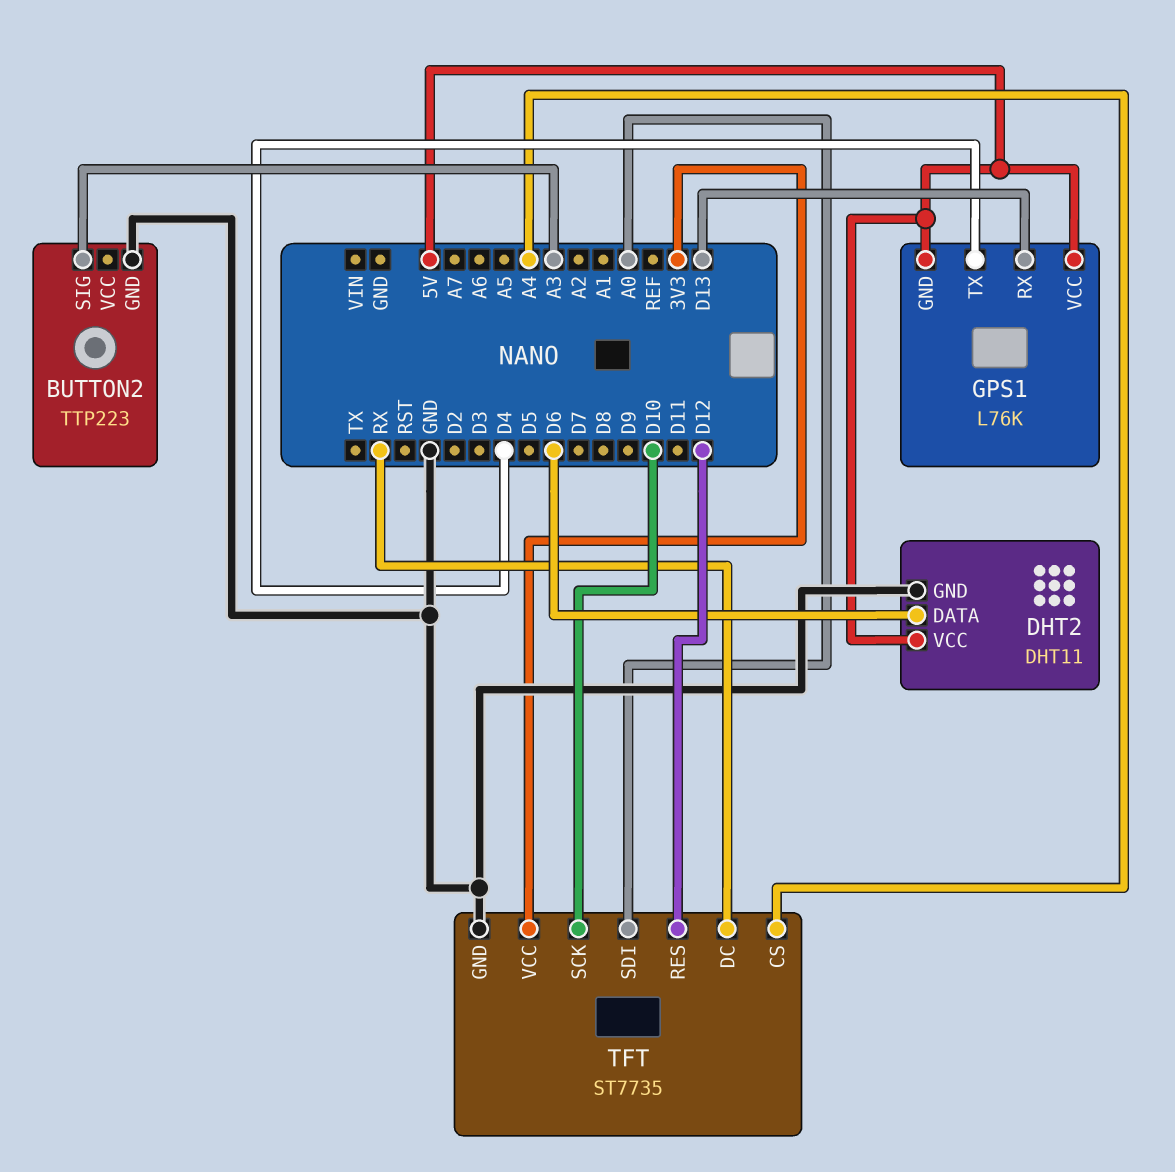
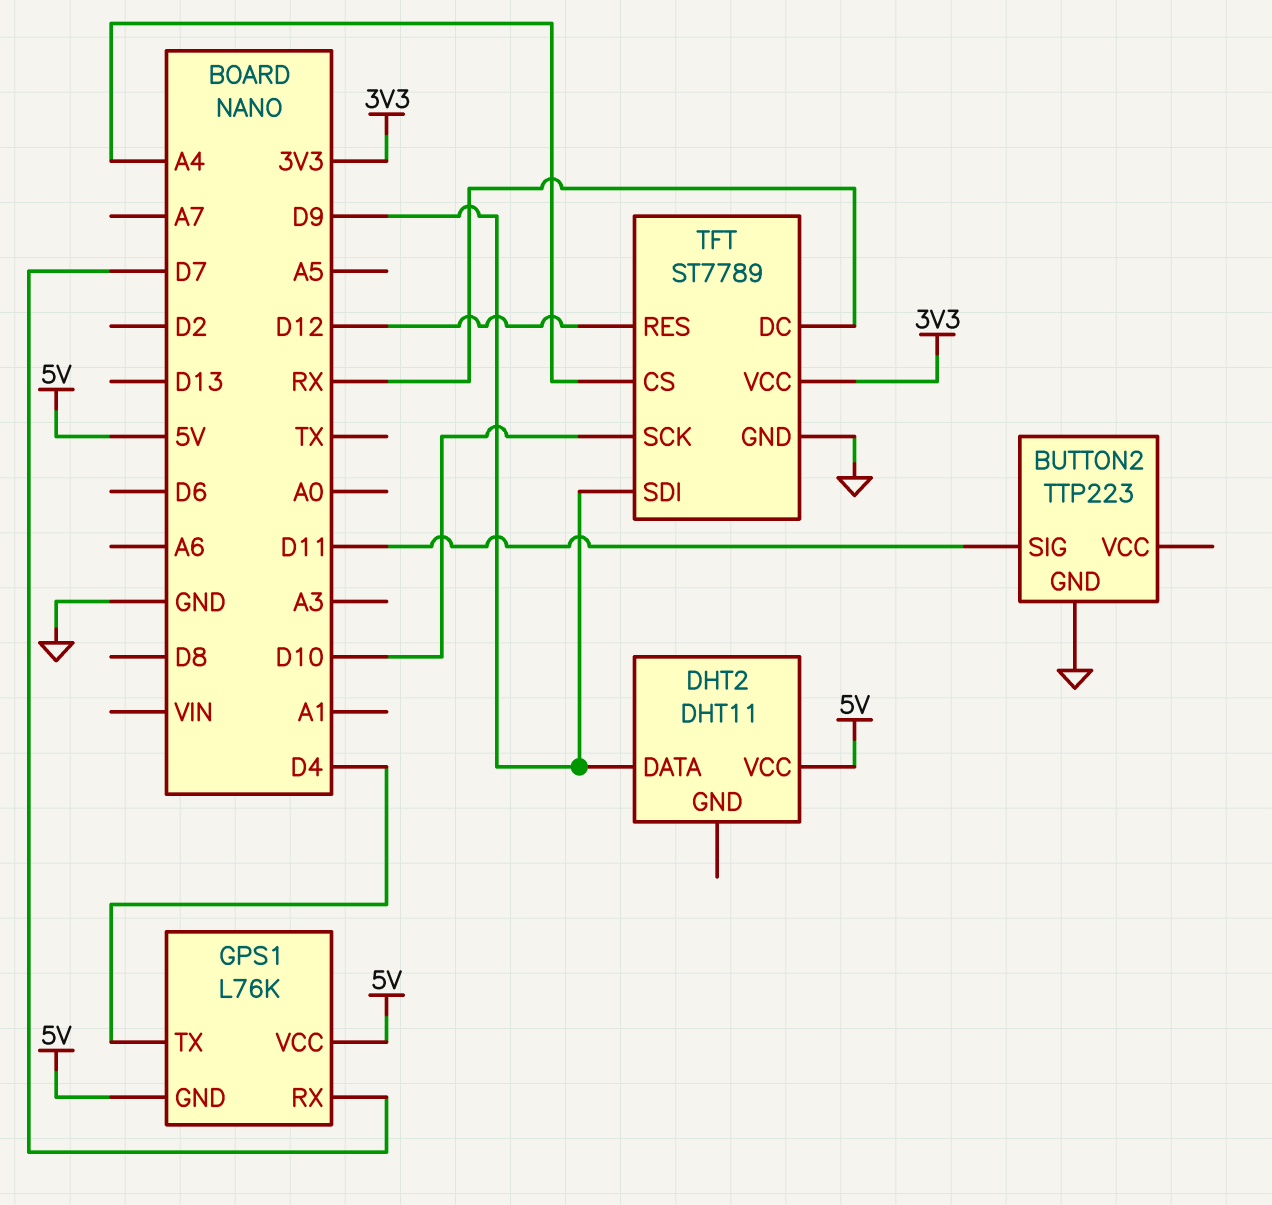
BUTTON2 pin SIG: A3 -> D11
DHT2 pin DATA: D6 -> D9
DHT2 pin GND: GND -> none
GPS1 pin RX: D13 -> D7
TFT: ST7735 -> ST7789
TFT pin SDI: A0 -> D9

